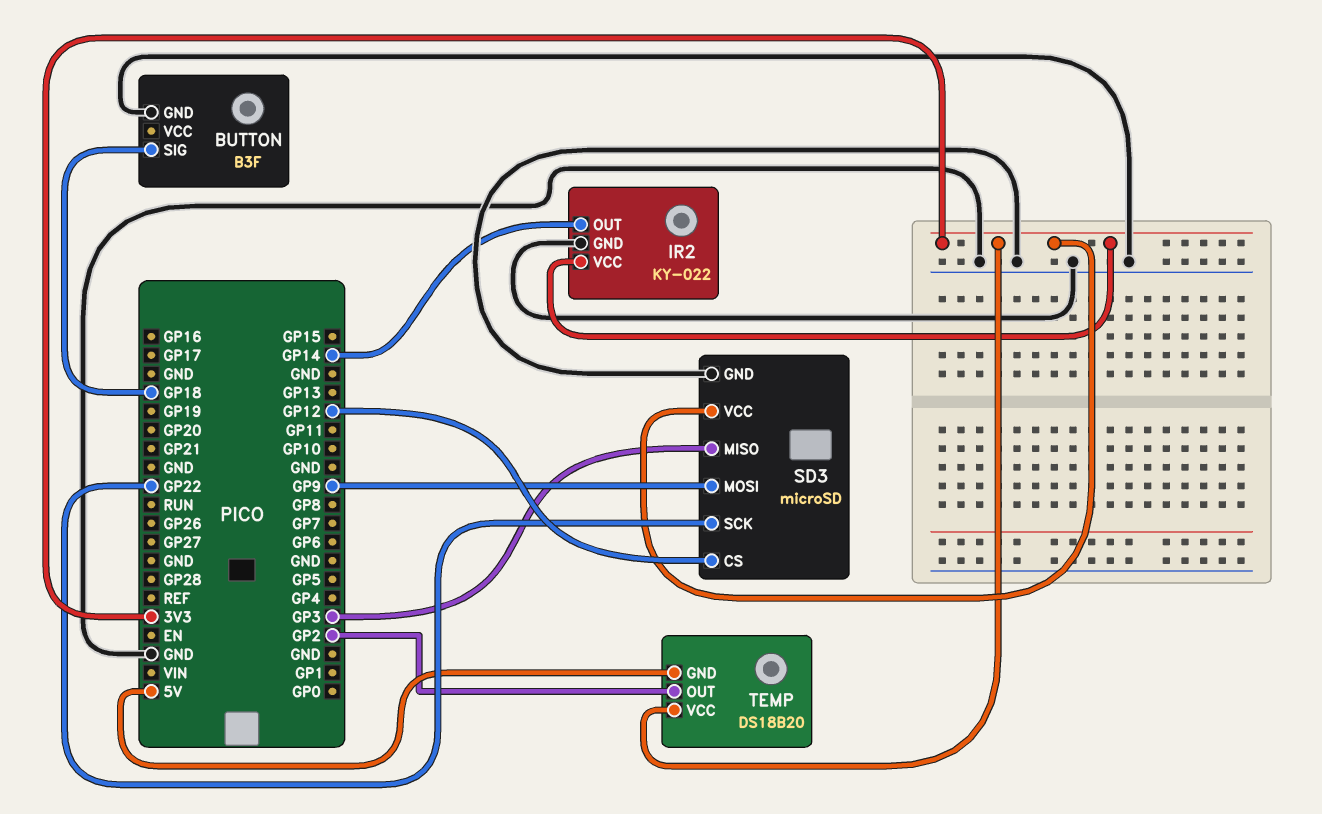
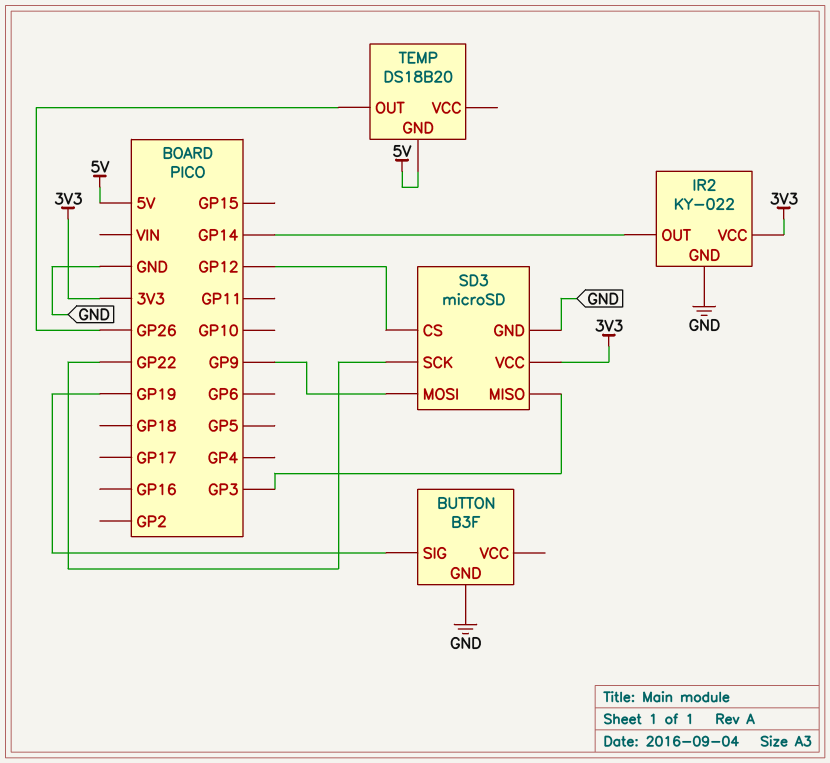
BUTTON pin SIG: GP18 -> GP19
TEMP pin OUT: GP2 -> GP26
TEMP pin VCC: 3V3 -> none

